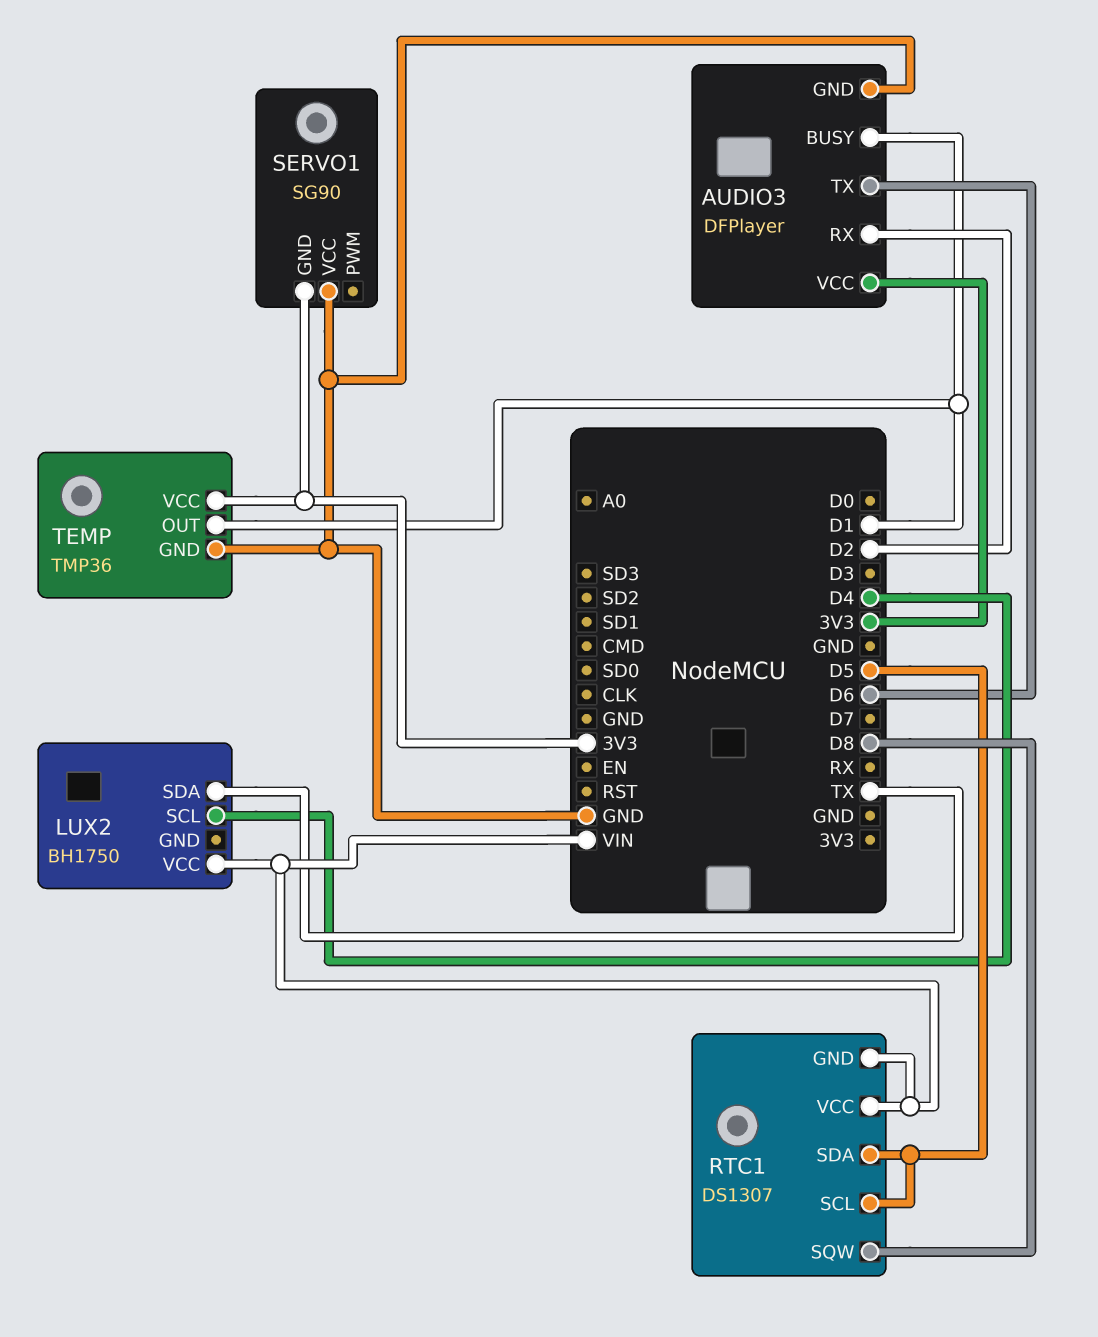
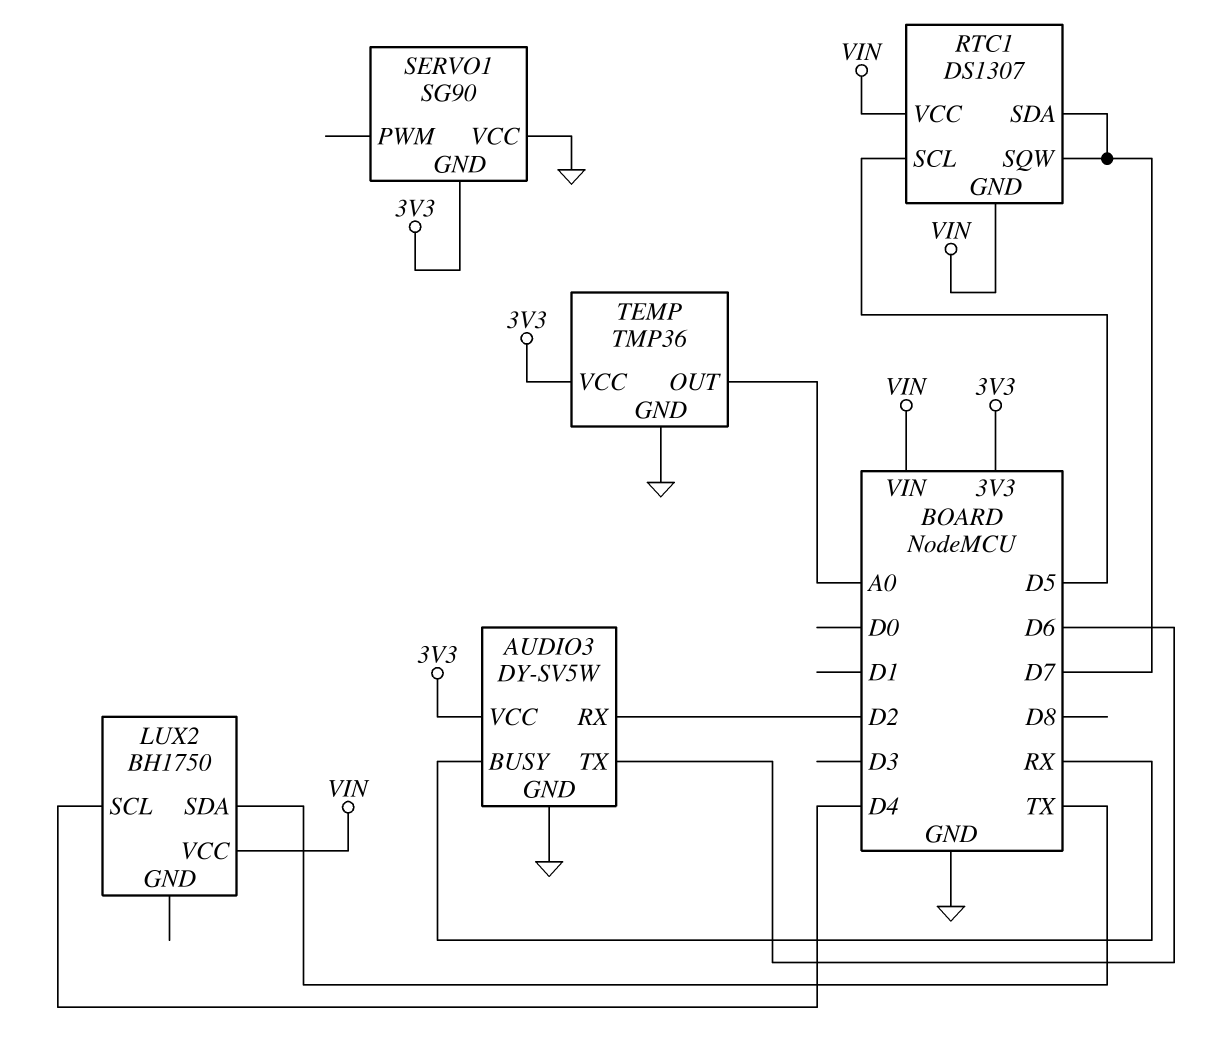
AUDIO3: DFPlayer -> DY-SV5W
AUDIO3 pin BUSY: D1 -> RX
RTC1 pin SDA: D5 -> D7
RTC1 pin SQW: D8 -> D7
TEMP pin OUT: D1 -> A0

